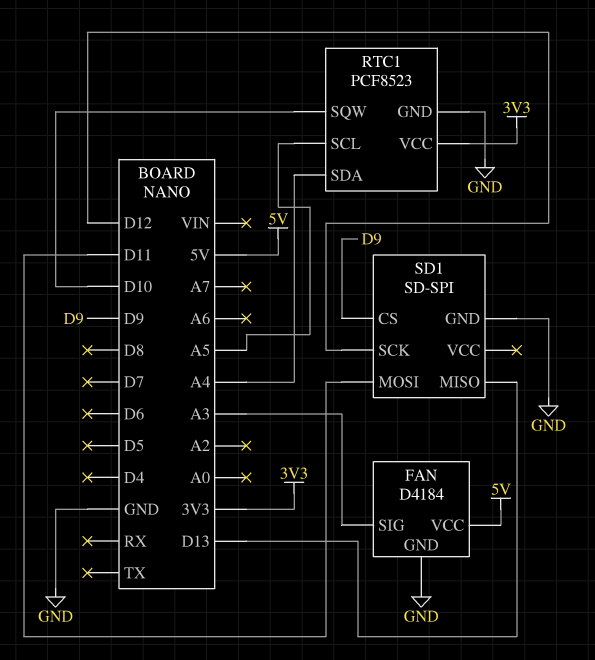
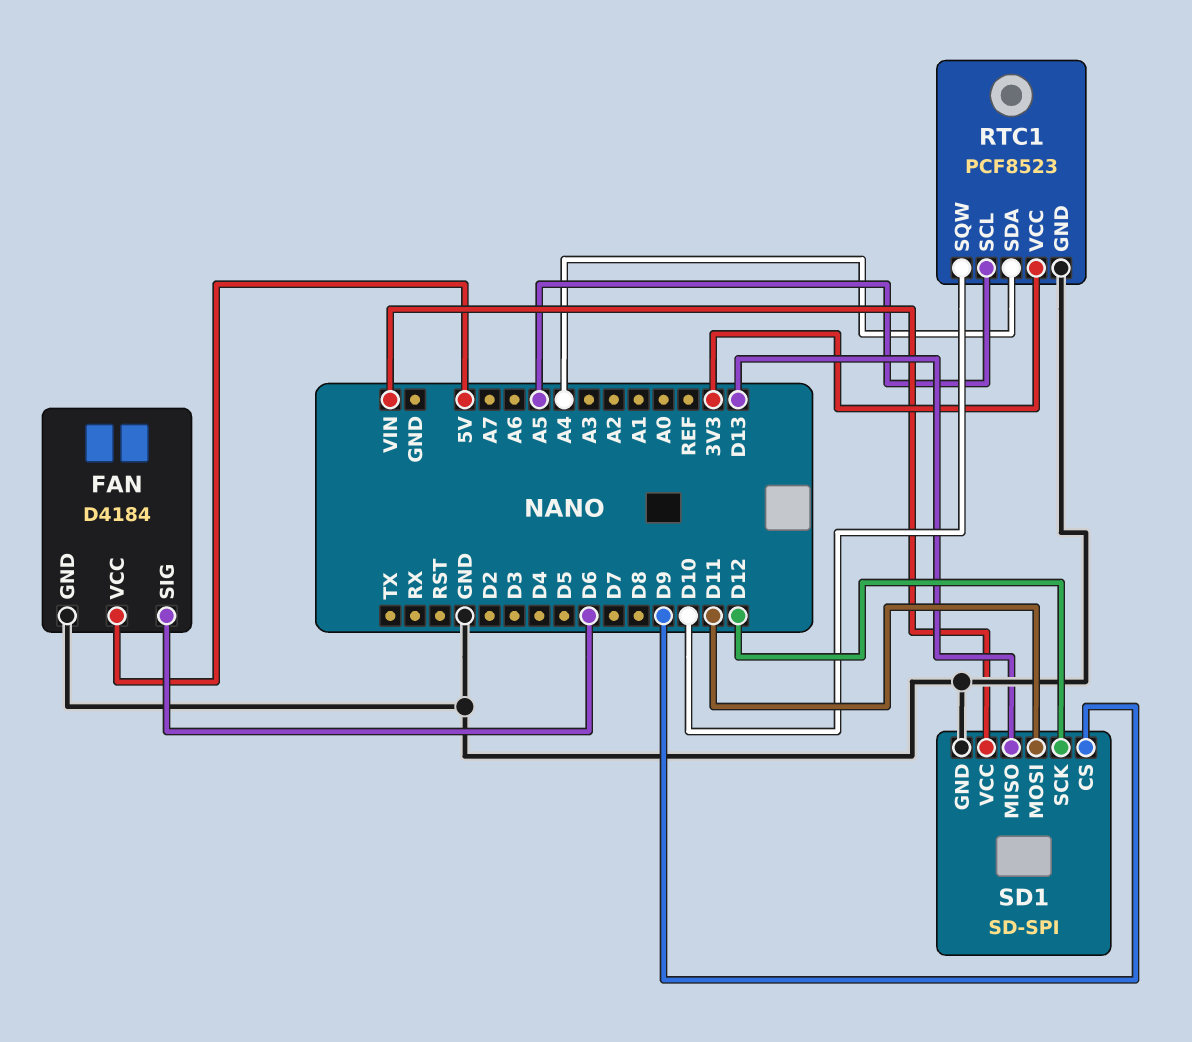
FAN pin SIG: A3 -> D6
SD1 pin VCC: none -> VIN

